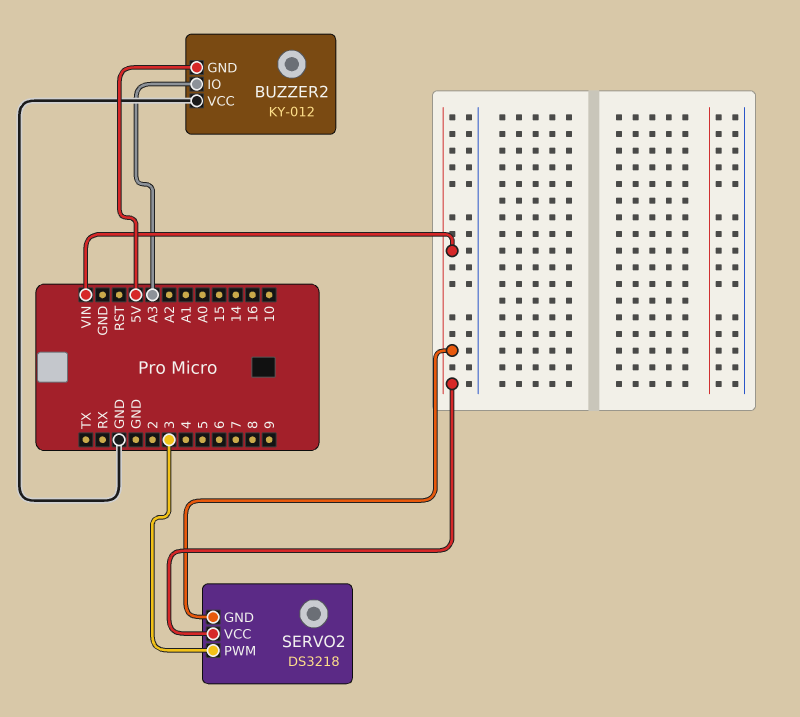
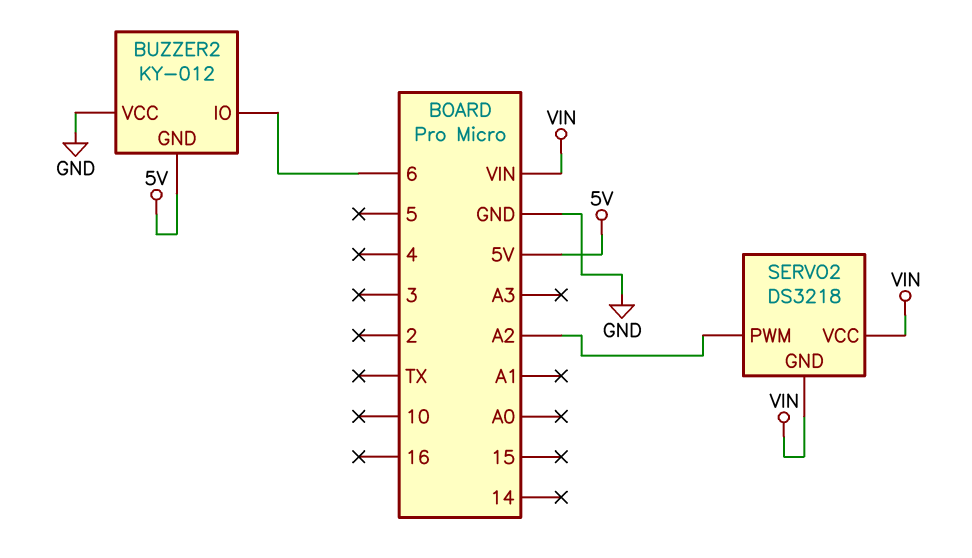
BUZZER2 pin IO: A3 -> 6
SERVO2 pin PWM: 3 -> A2

